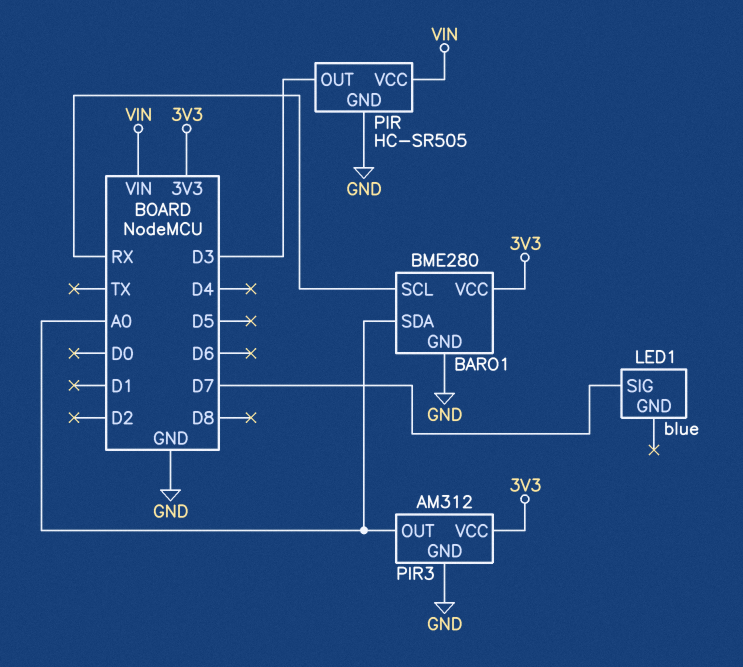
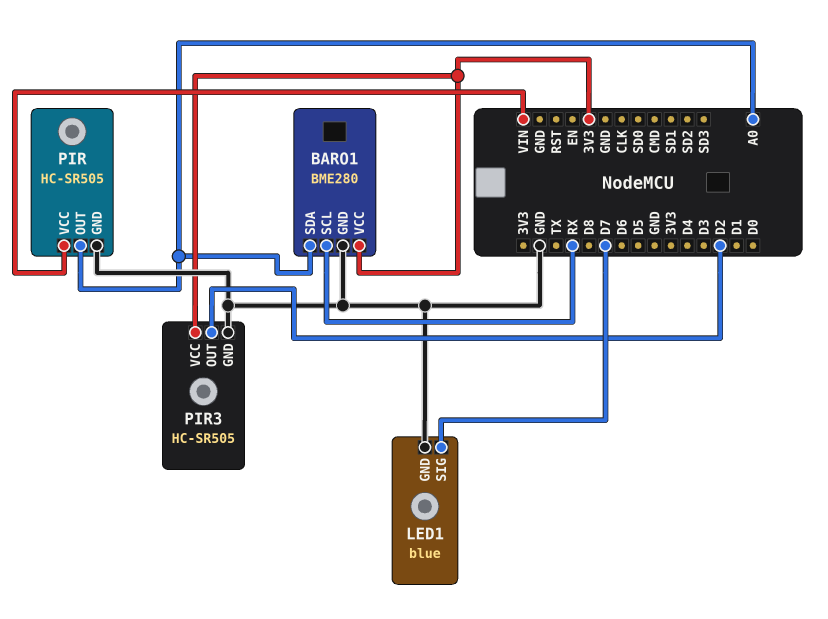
LED1 pin GND: none -> GND
PIR pin OUT: D3 -> A0
PIR3: AM312 -> HC-SR505
PIR3 pin OUT: A0 -> D2

